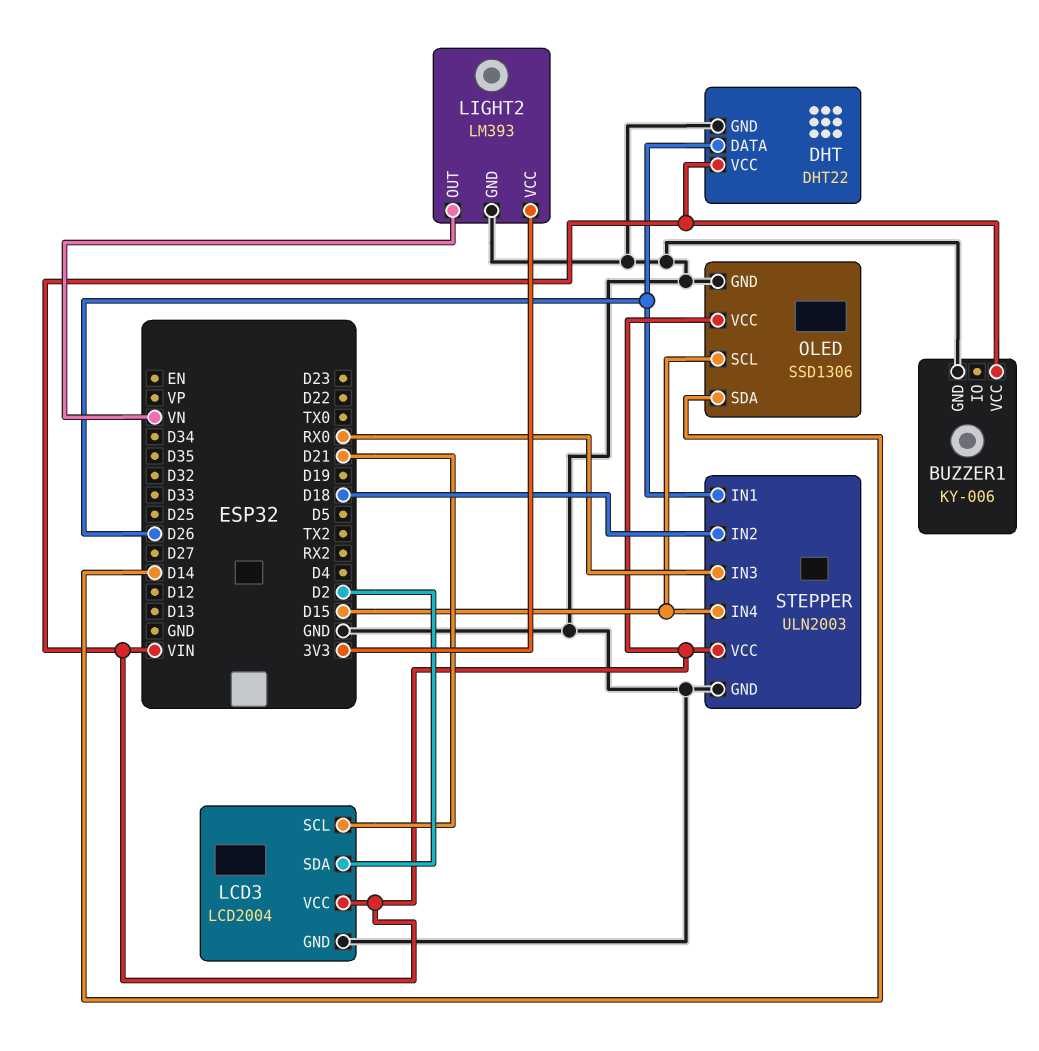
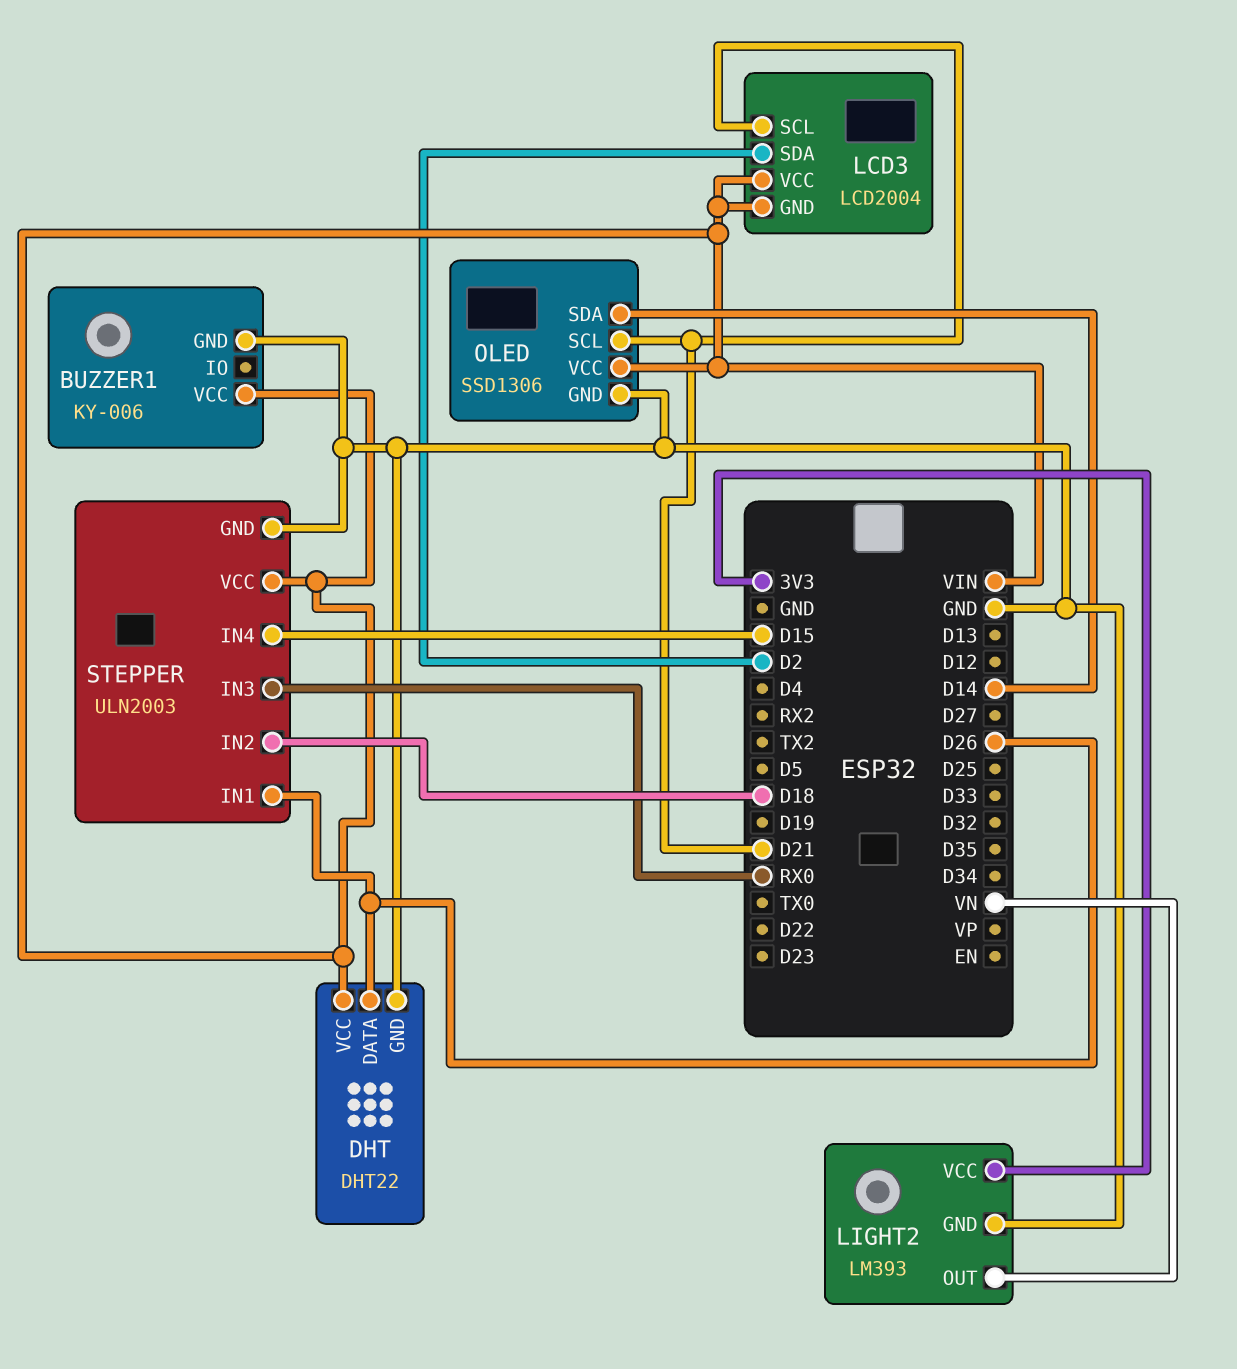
LCD3 pin GND: GND -> VIN
OLED pin SCL: D15 -> D21

